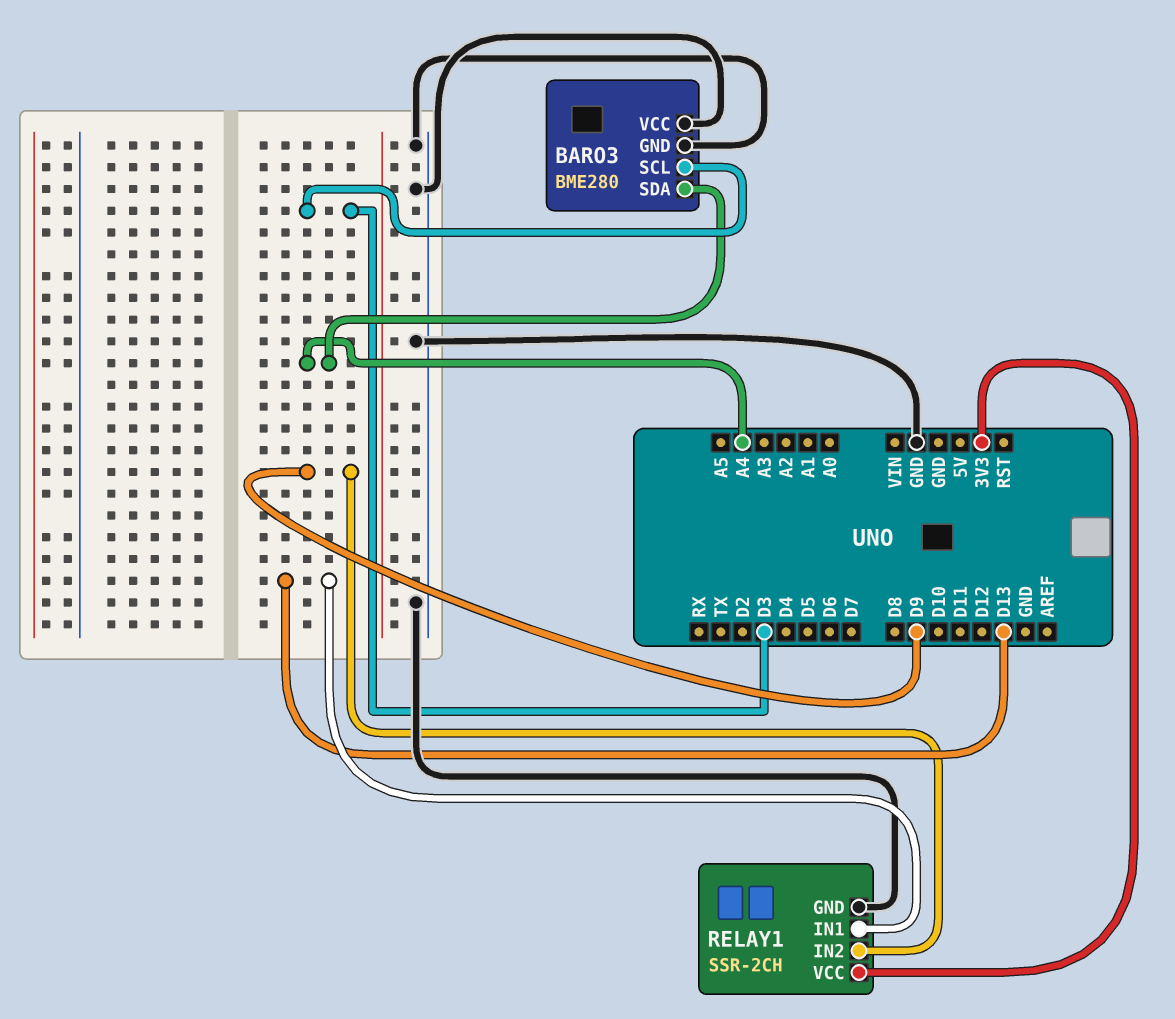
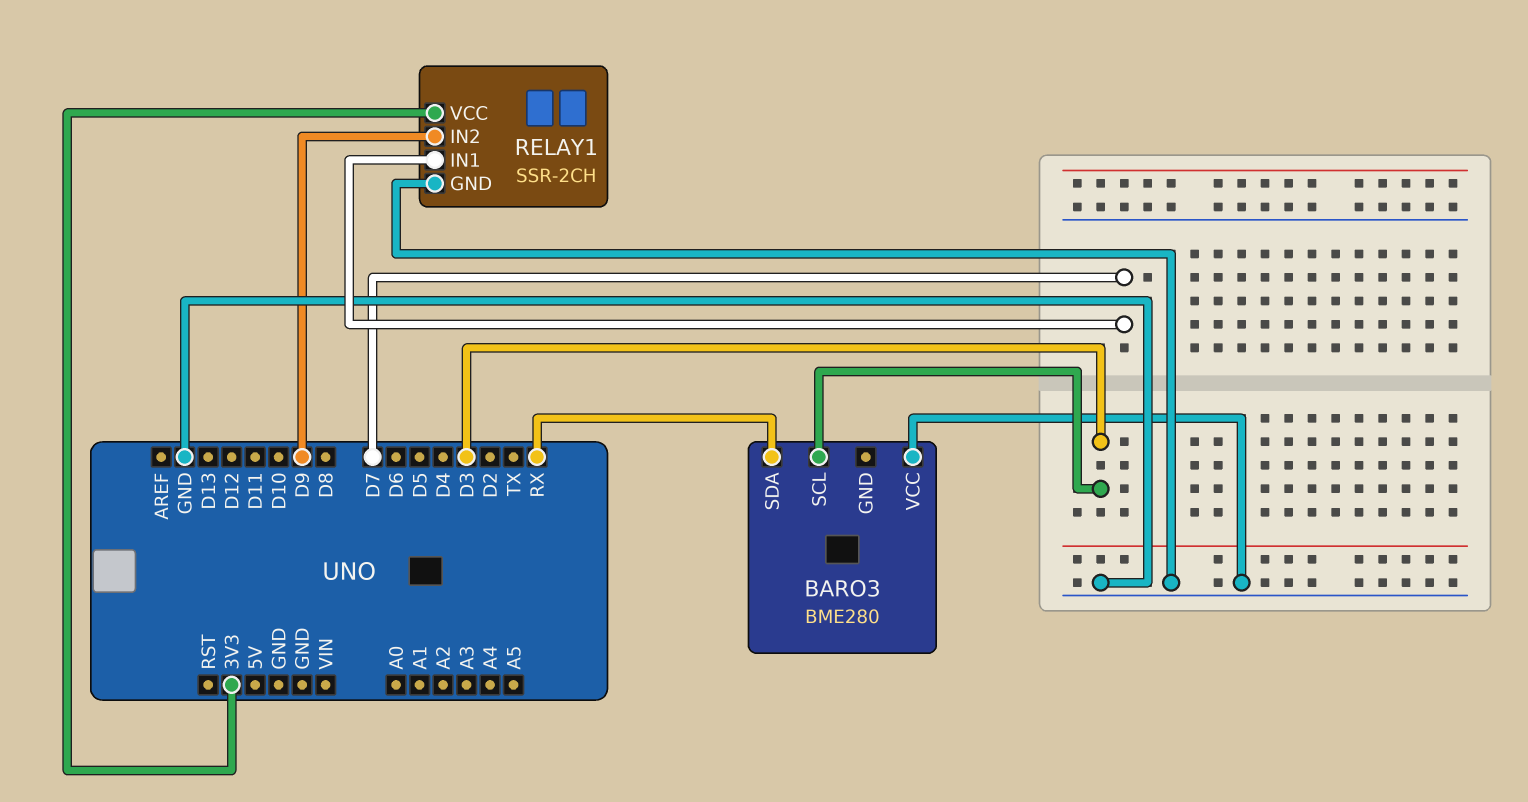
BARO3 pin GND: GND -> none
BARO3 pin SDA: A4 -> RX
RELAY1 pin IN1: D13 -> D7

